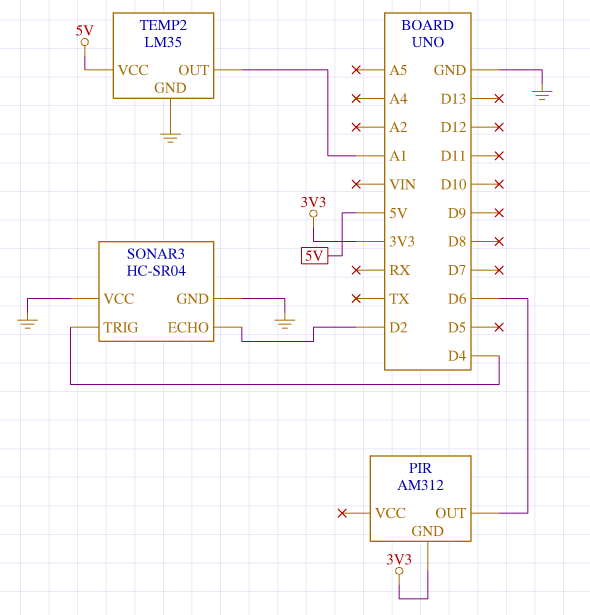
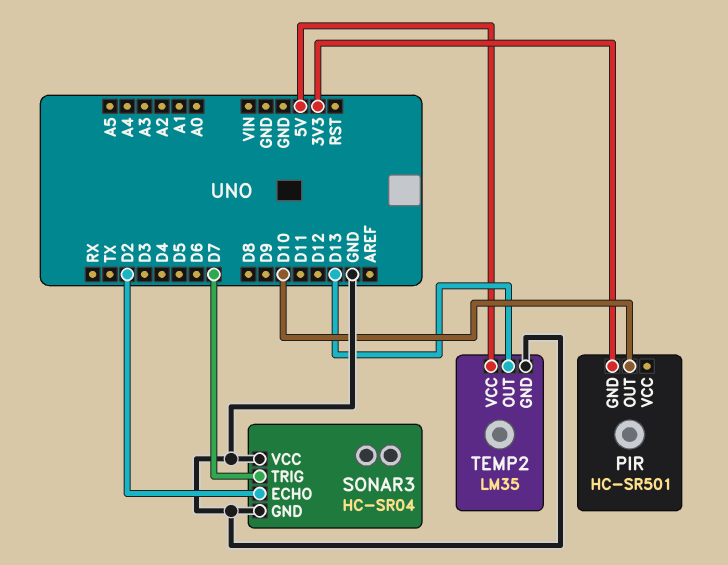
PIR: AM312 -> HC-SR501
PIR pin OUT: D6 -> D10
SONAR3 pin TRIG: D4 -> D7
TEMP2 pin OUT: A1 -> D13

